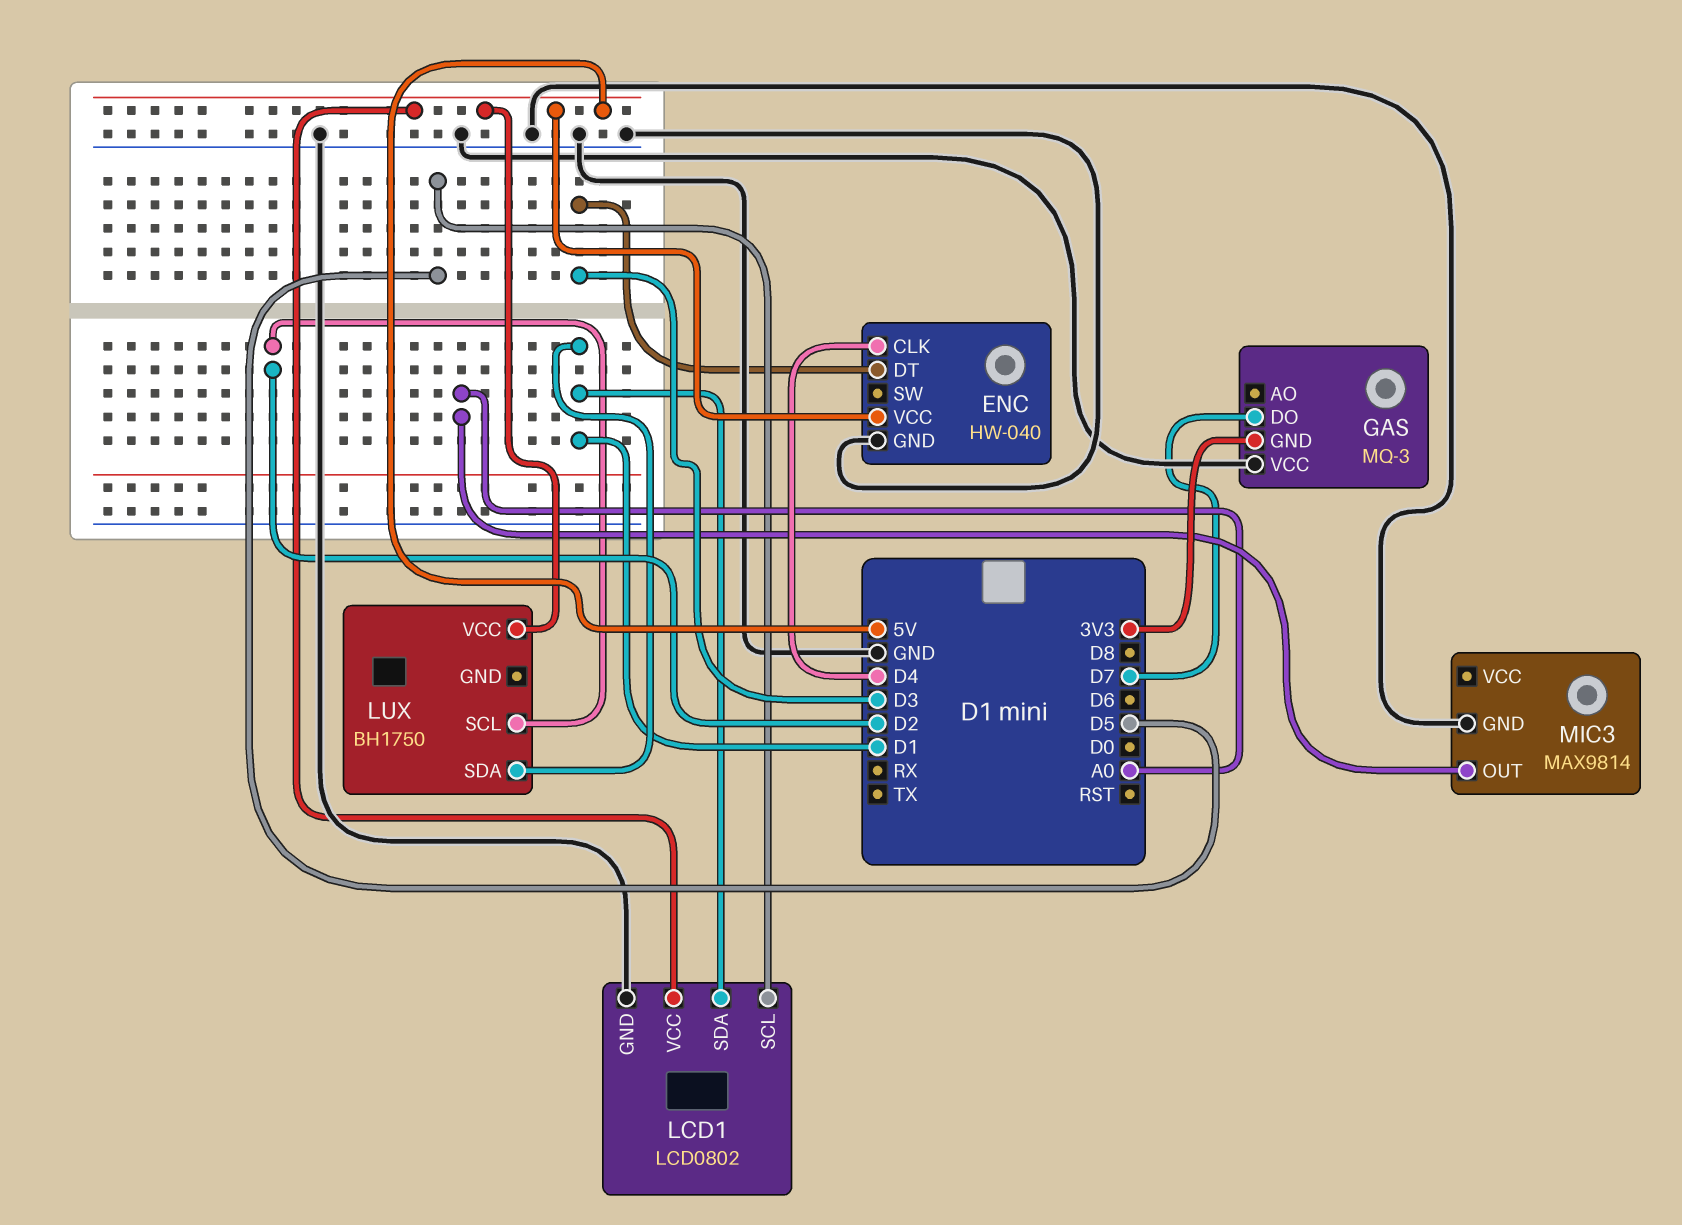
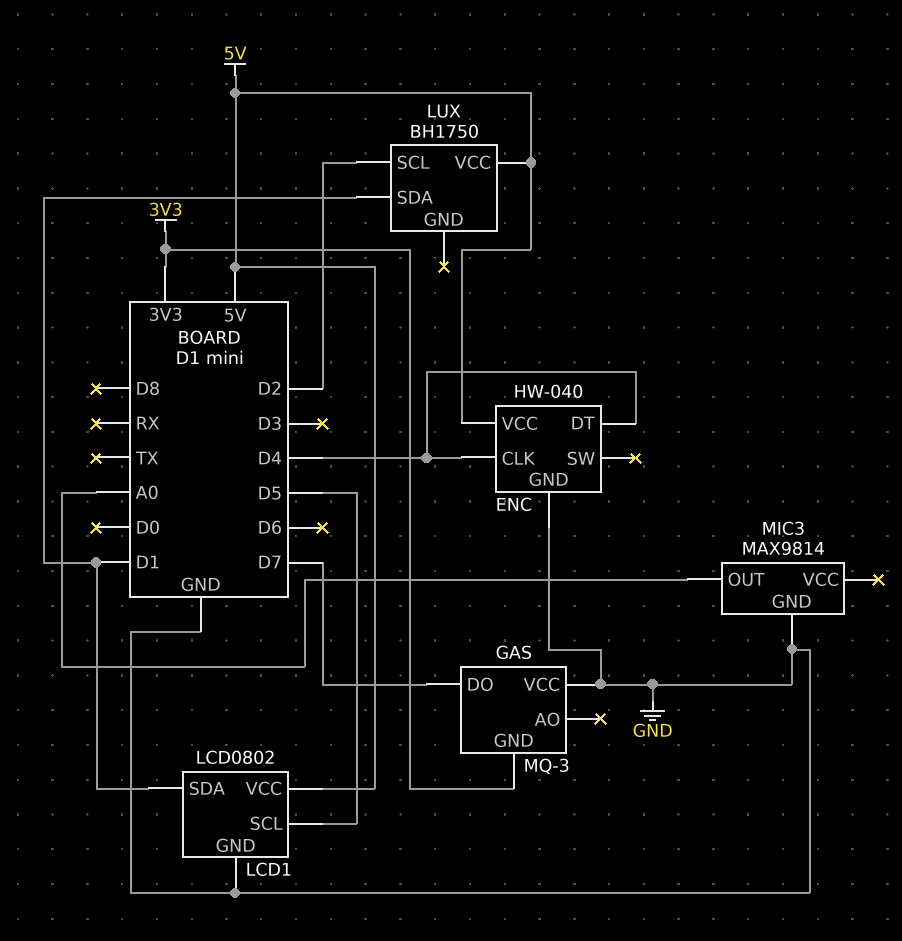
ENC pin DT: D3 -> D4

